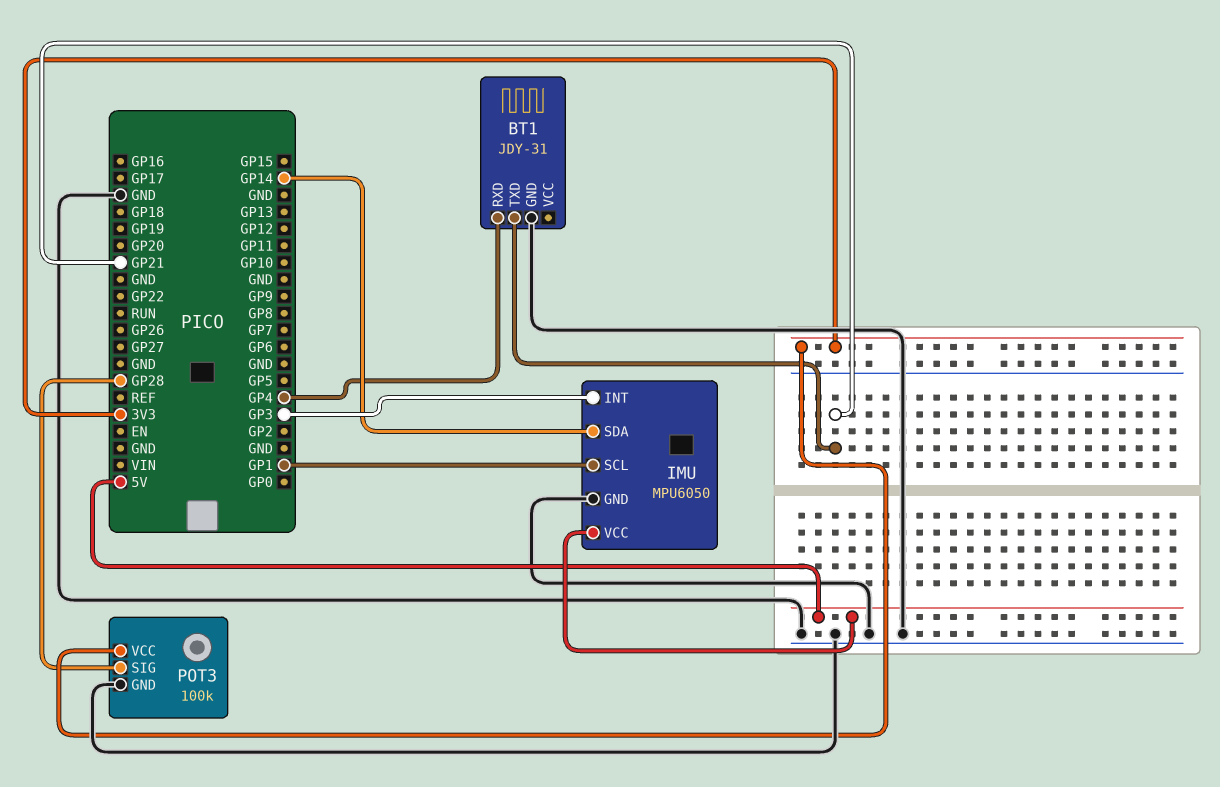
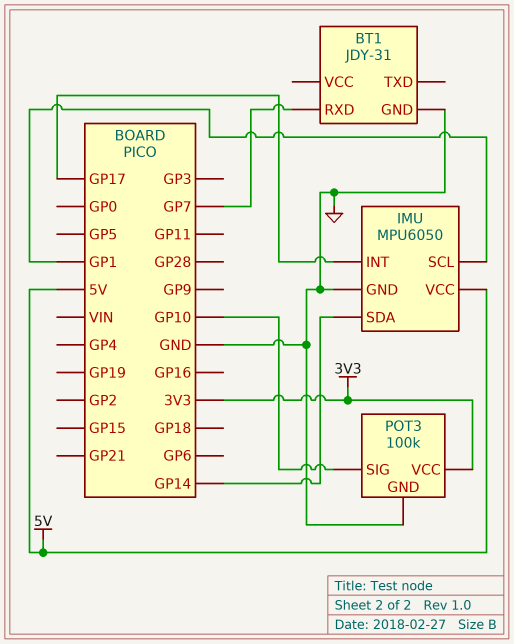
BT1 pin RXD: GP4 -> GP7
BT1 pin TXD: GP21 -> none
IMU pin INT: GP3 -> GP17
POT3 pin SIG: GP28 -> GP10

